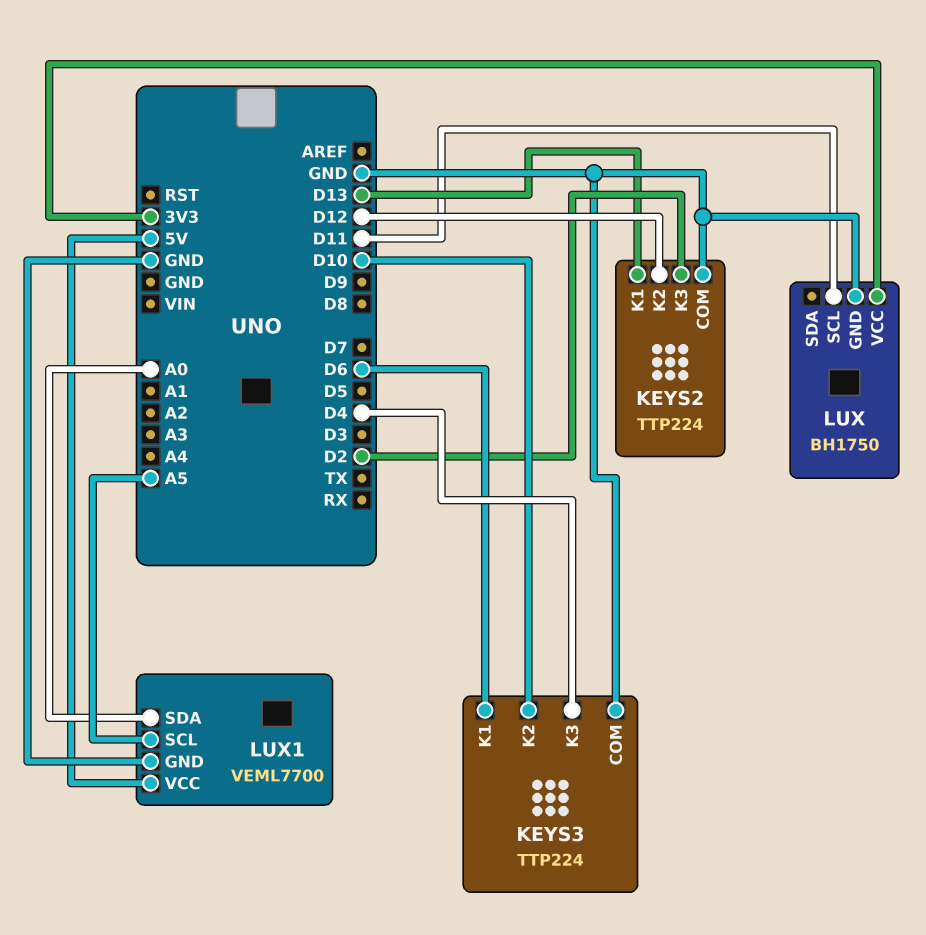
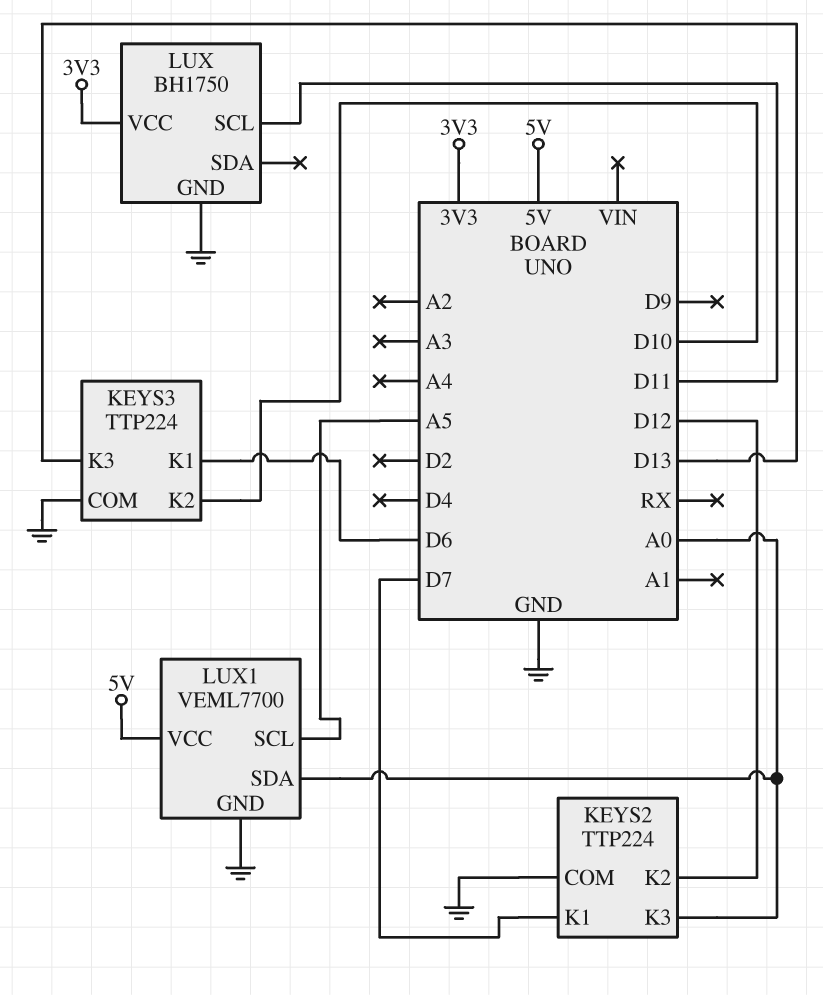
KEYS2 pin K1: D13 -> D7
KEYS2 pin K3: D2 -> A0
KEYS3 pin K3: D4 -> D13

